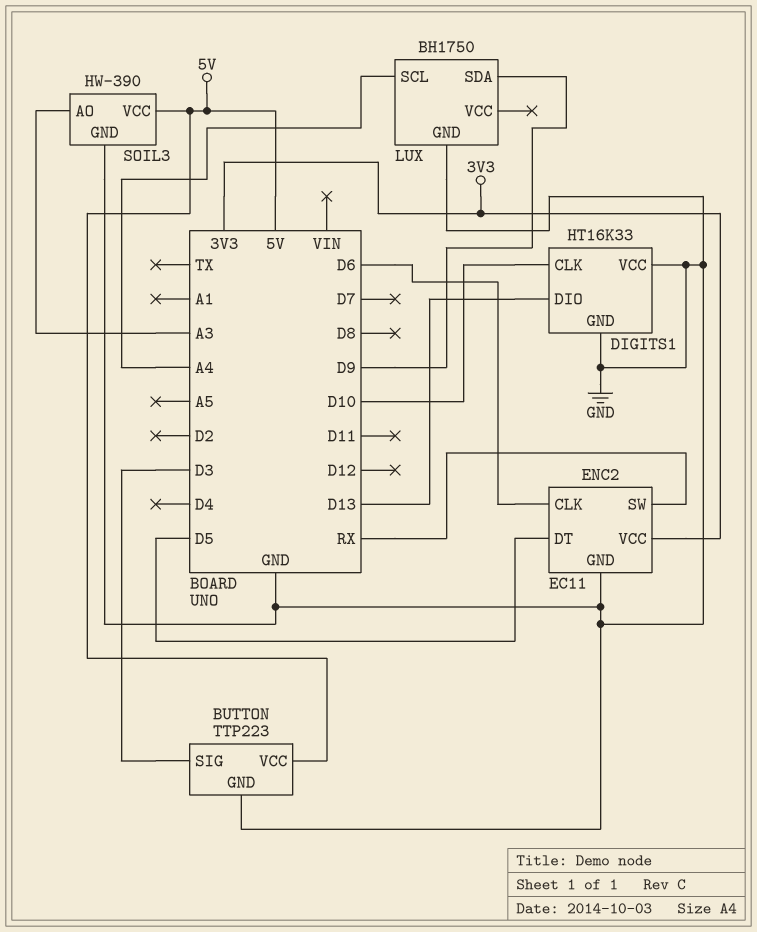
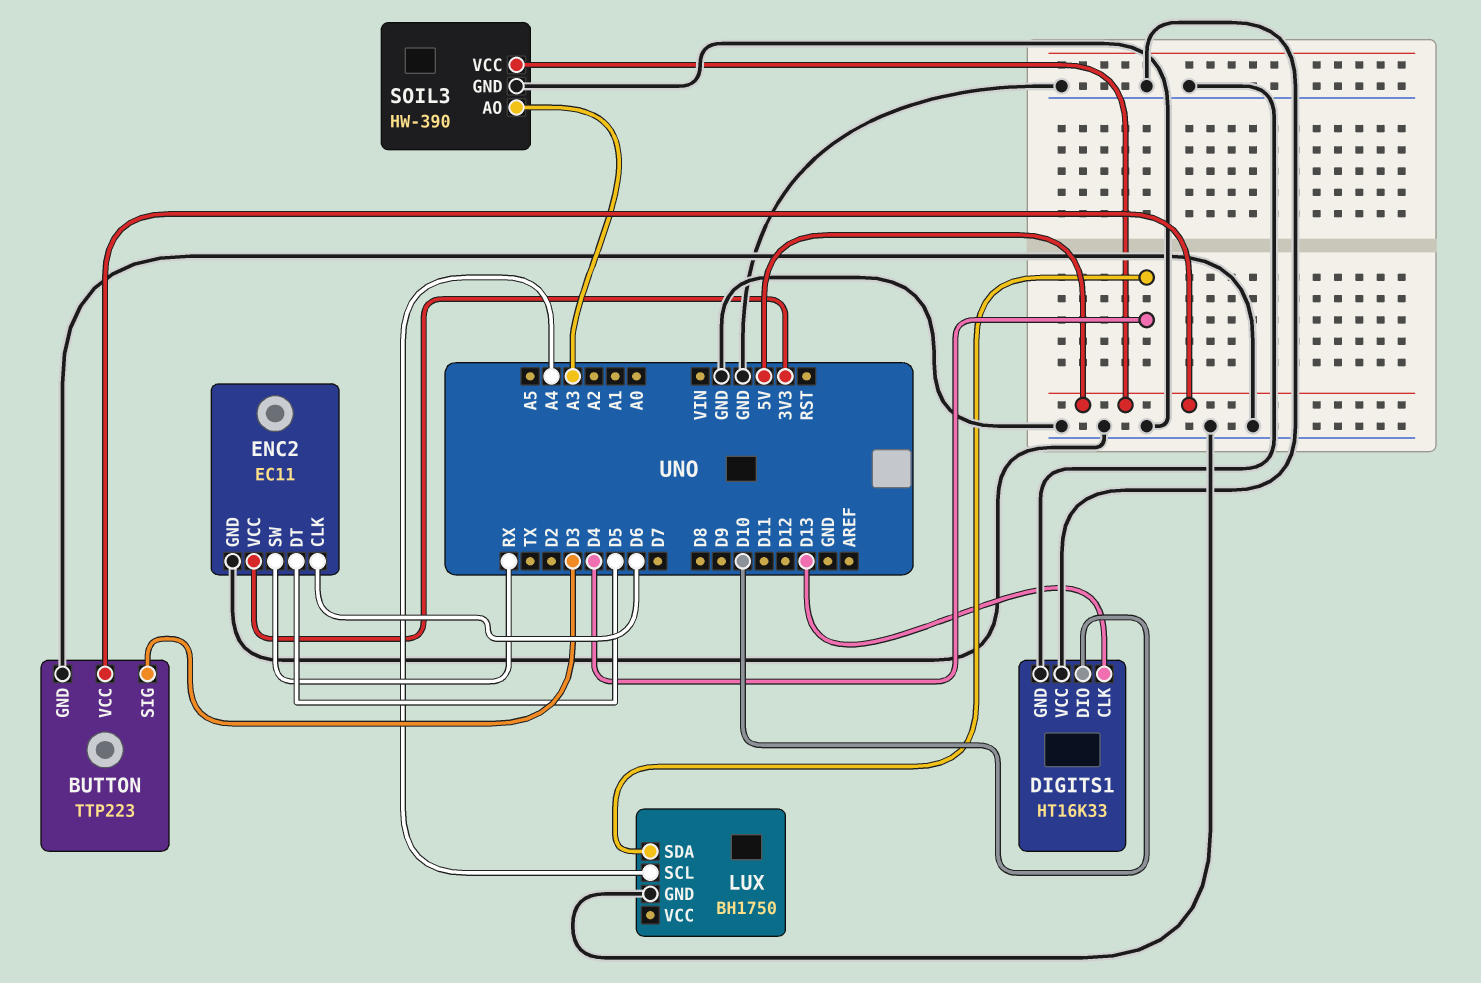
DIGITS1 pin CLK: D10 -> D13
DIGITS1 pin DIO: D13 -> D10
LUX pin SDA: D9 -> D4

